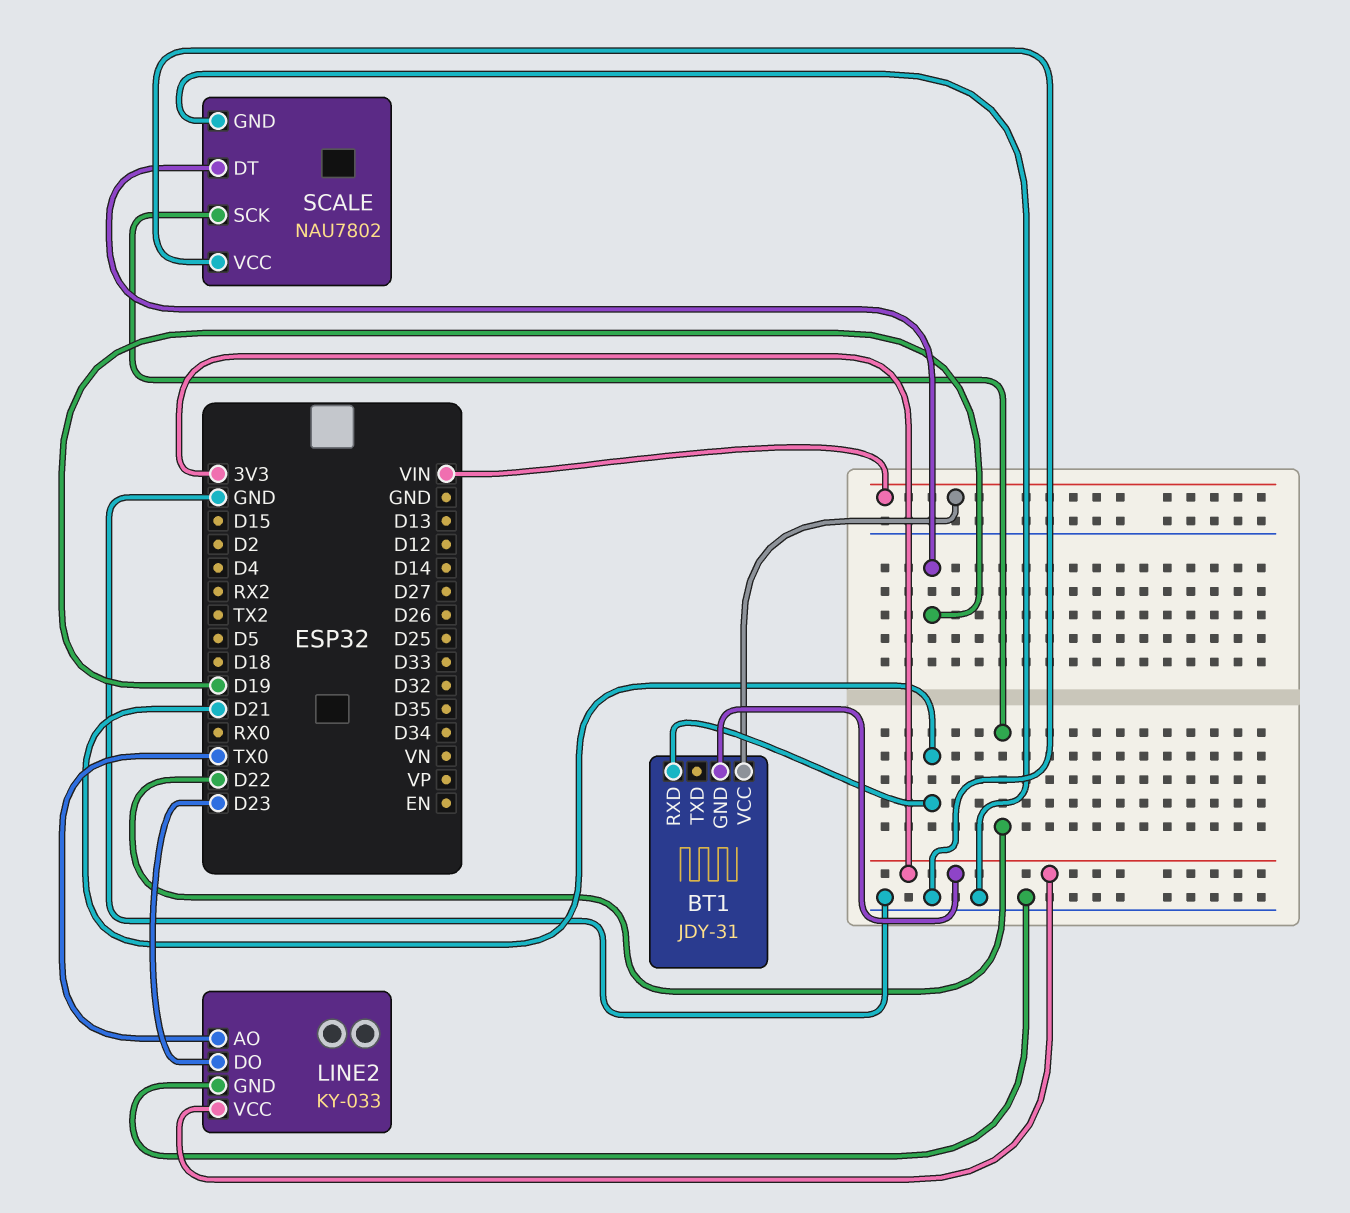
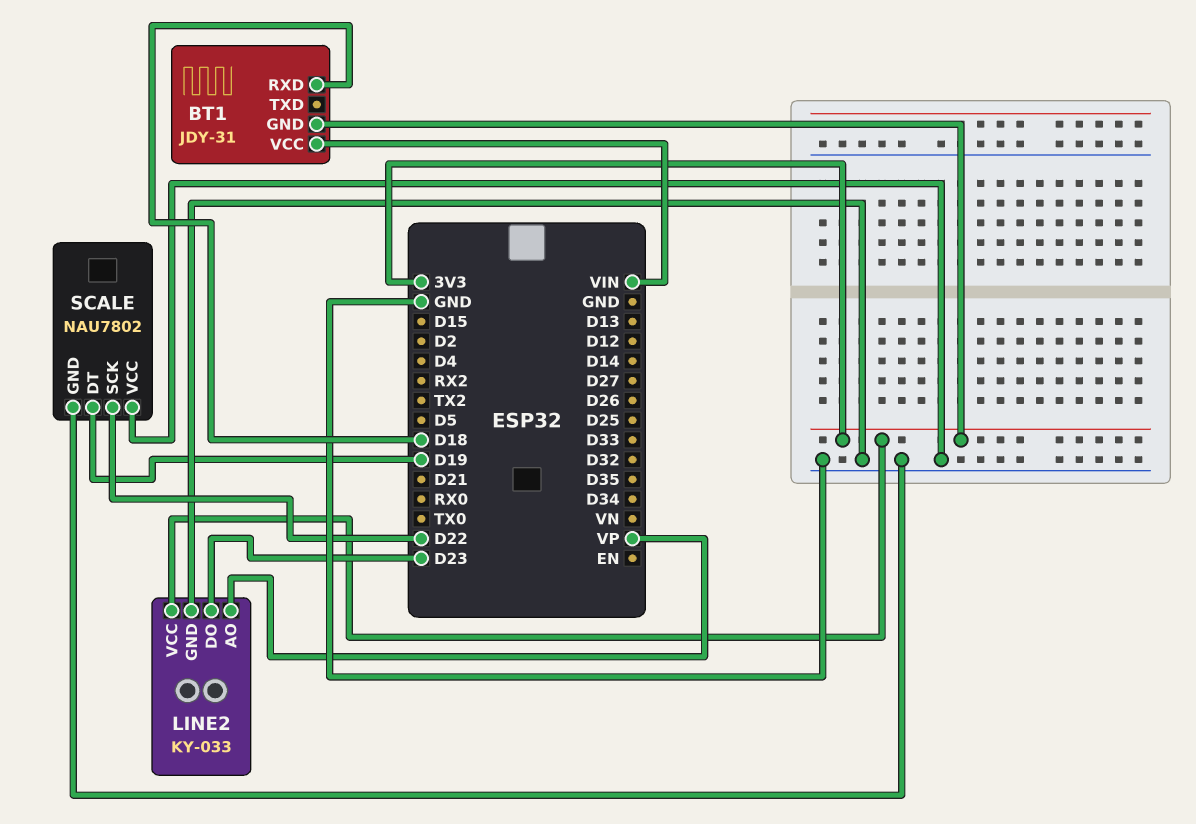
BT1 pin RXD: D21 -> D18
LINE2 pin AO: TX0 -> VP

